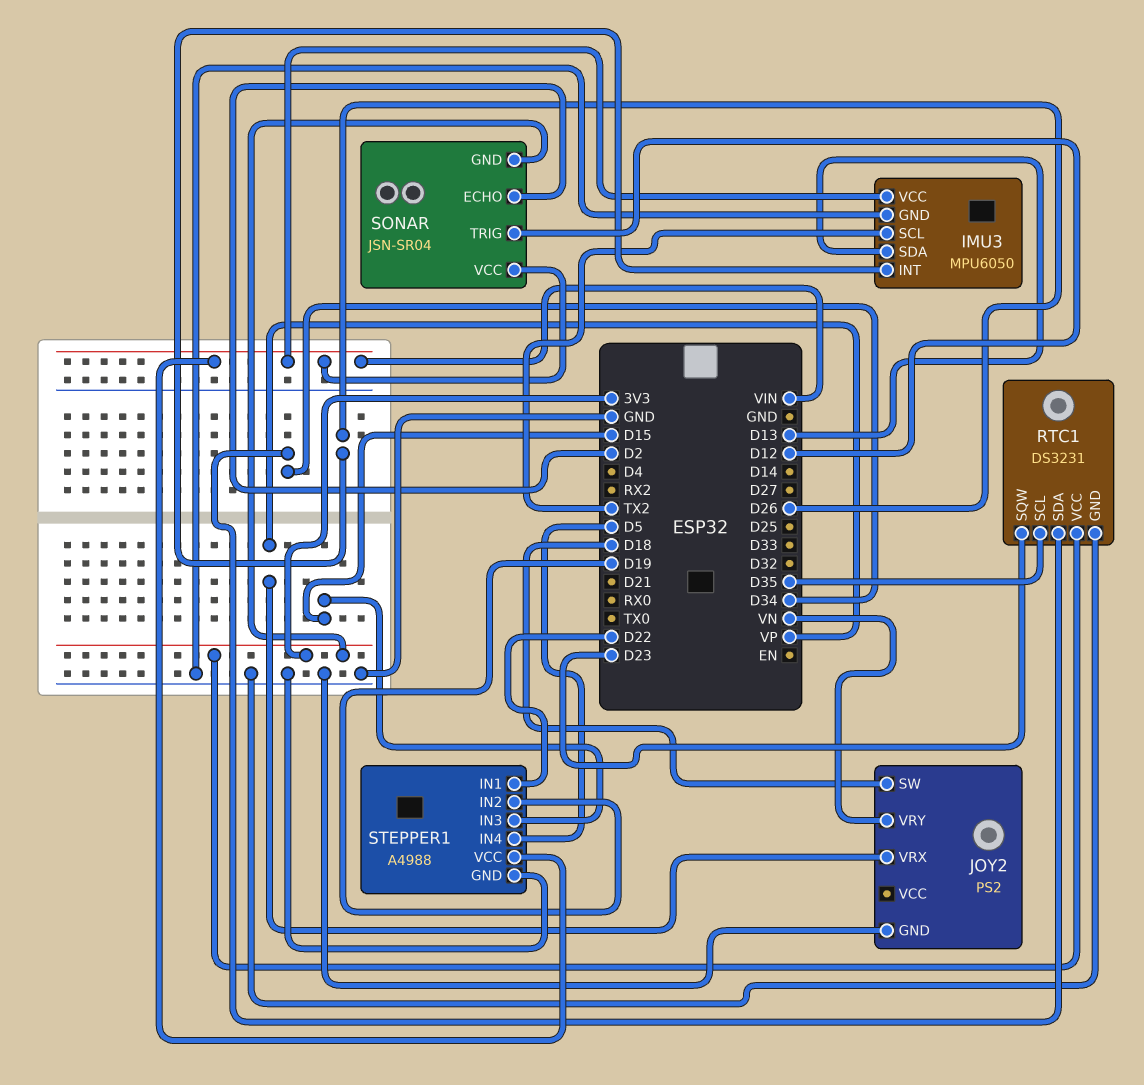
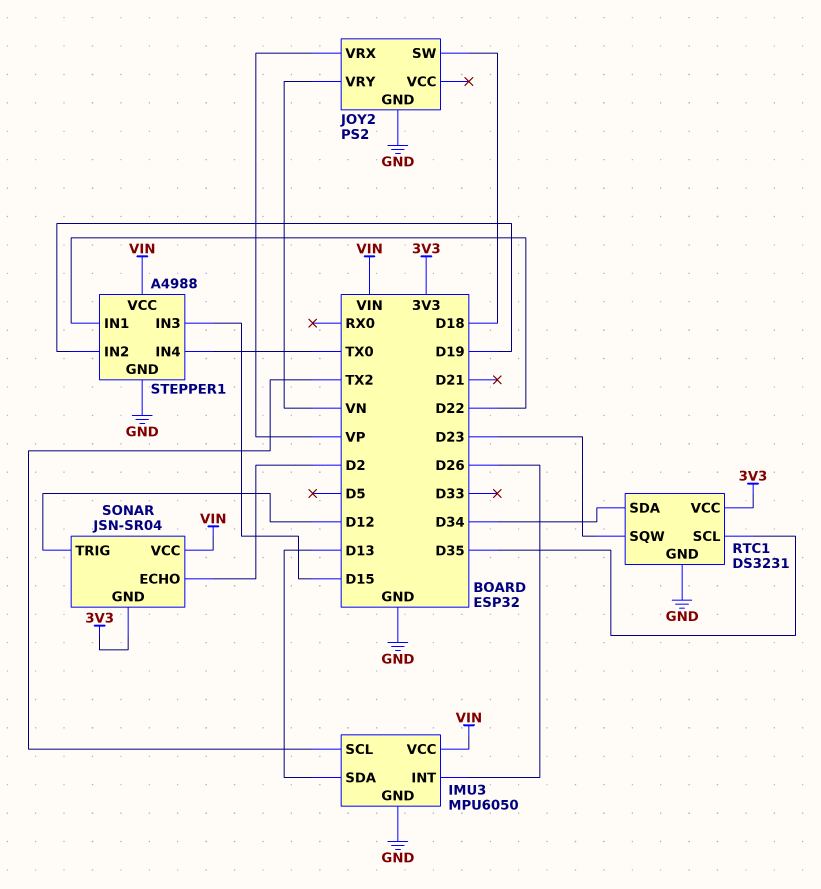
STEPPER1 pin IN4: D5 -> TX0

